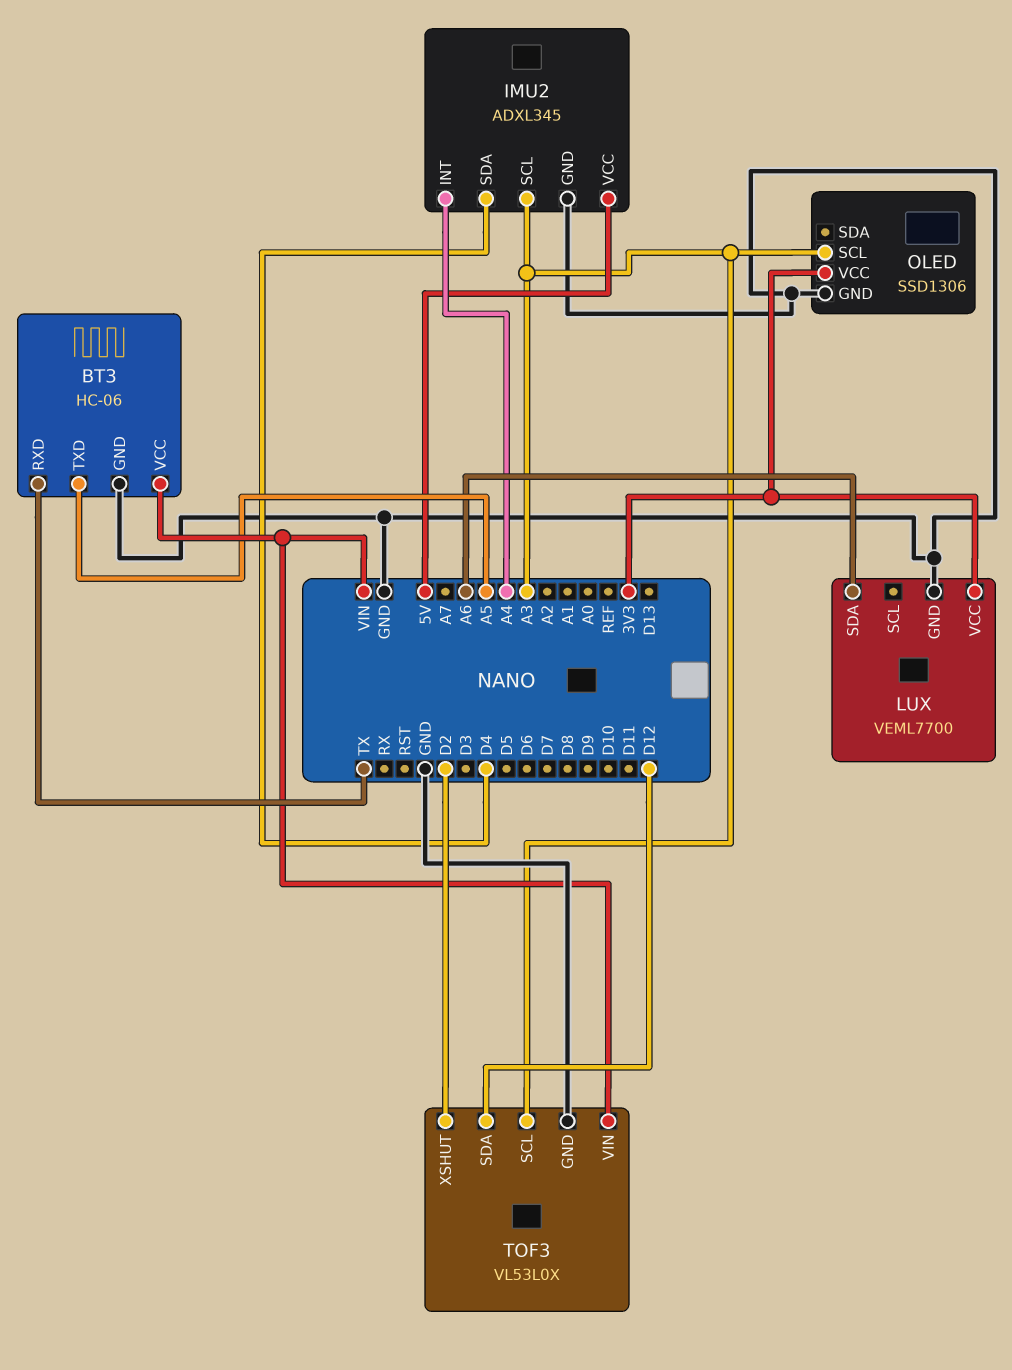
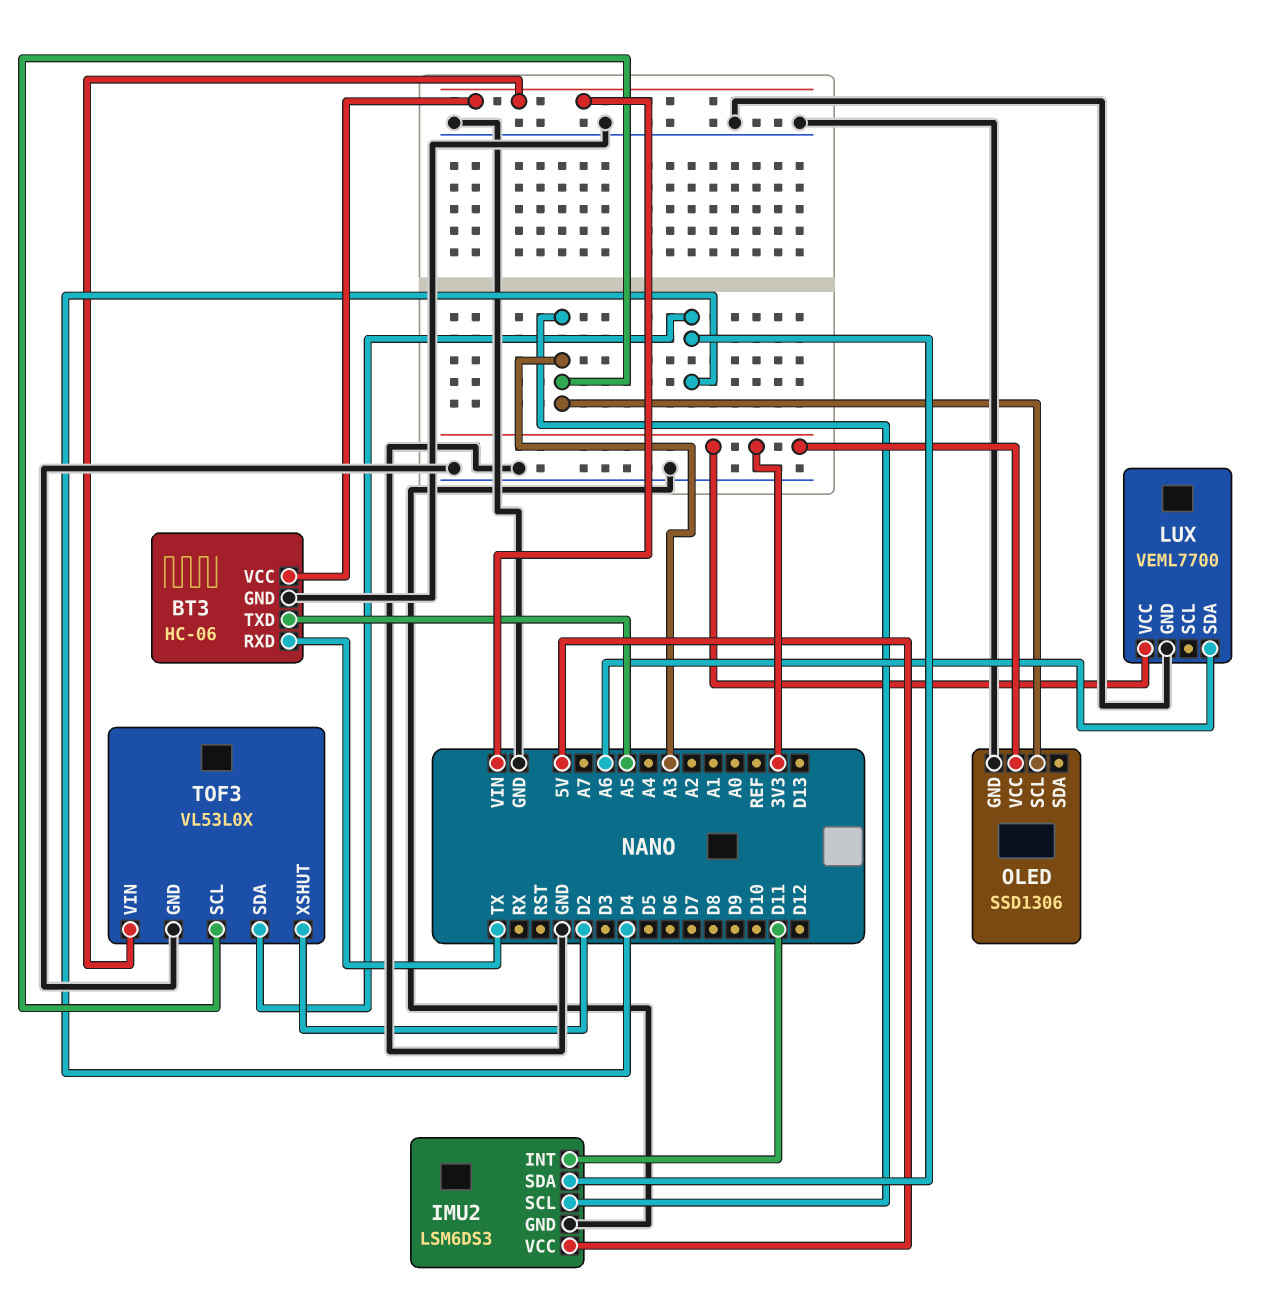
IMU2: ADXL345 -> LSM6DS3
IMU2 pin INT: A4 -> D11
TOF3 pin SDA: D12 -> D4

